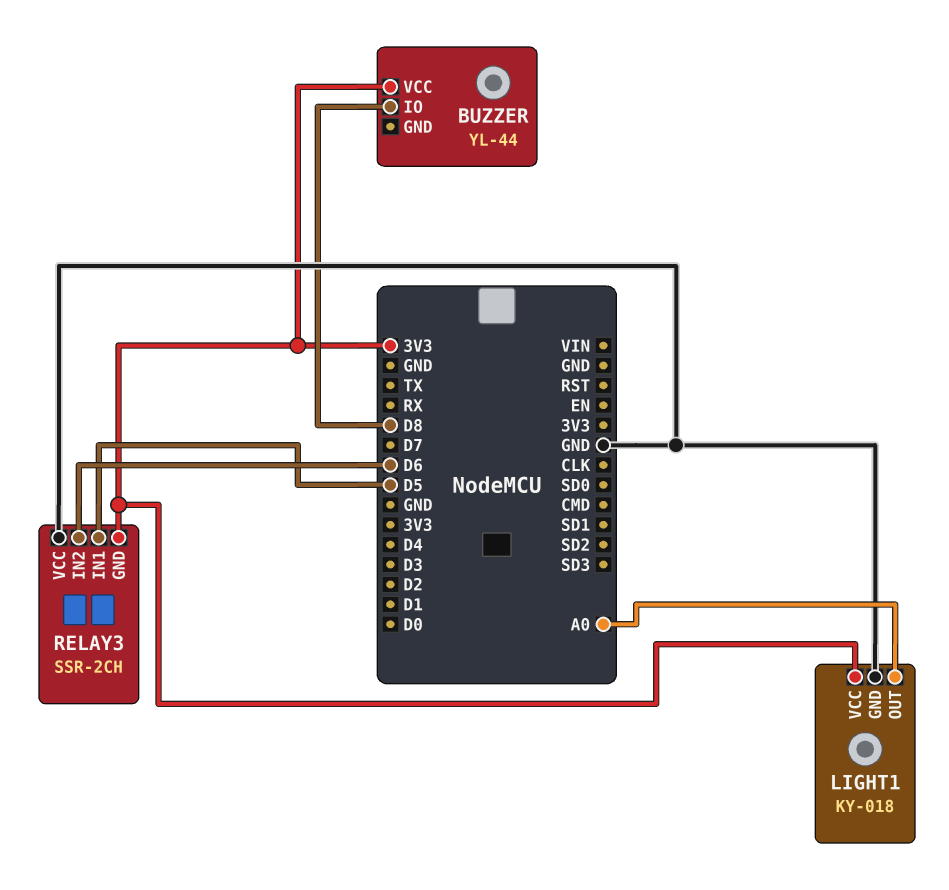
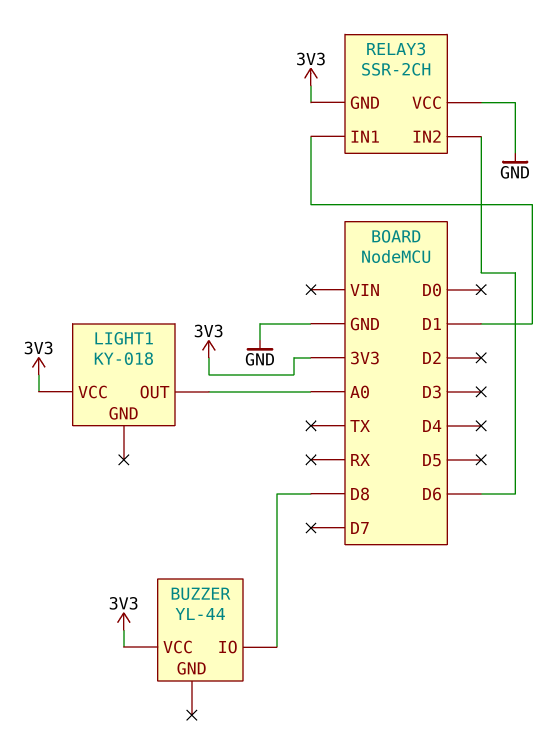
LIGHT1 pin GND: GND -> none
RELAY3 pin IN1: D5 -> D1

